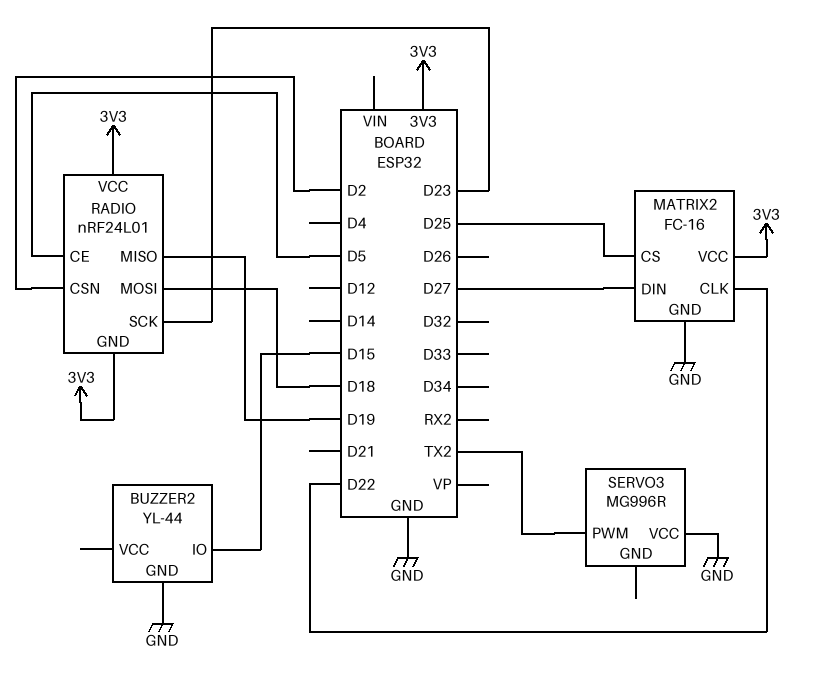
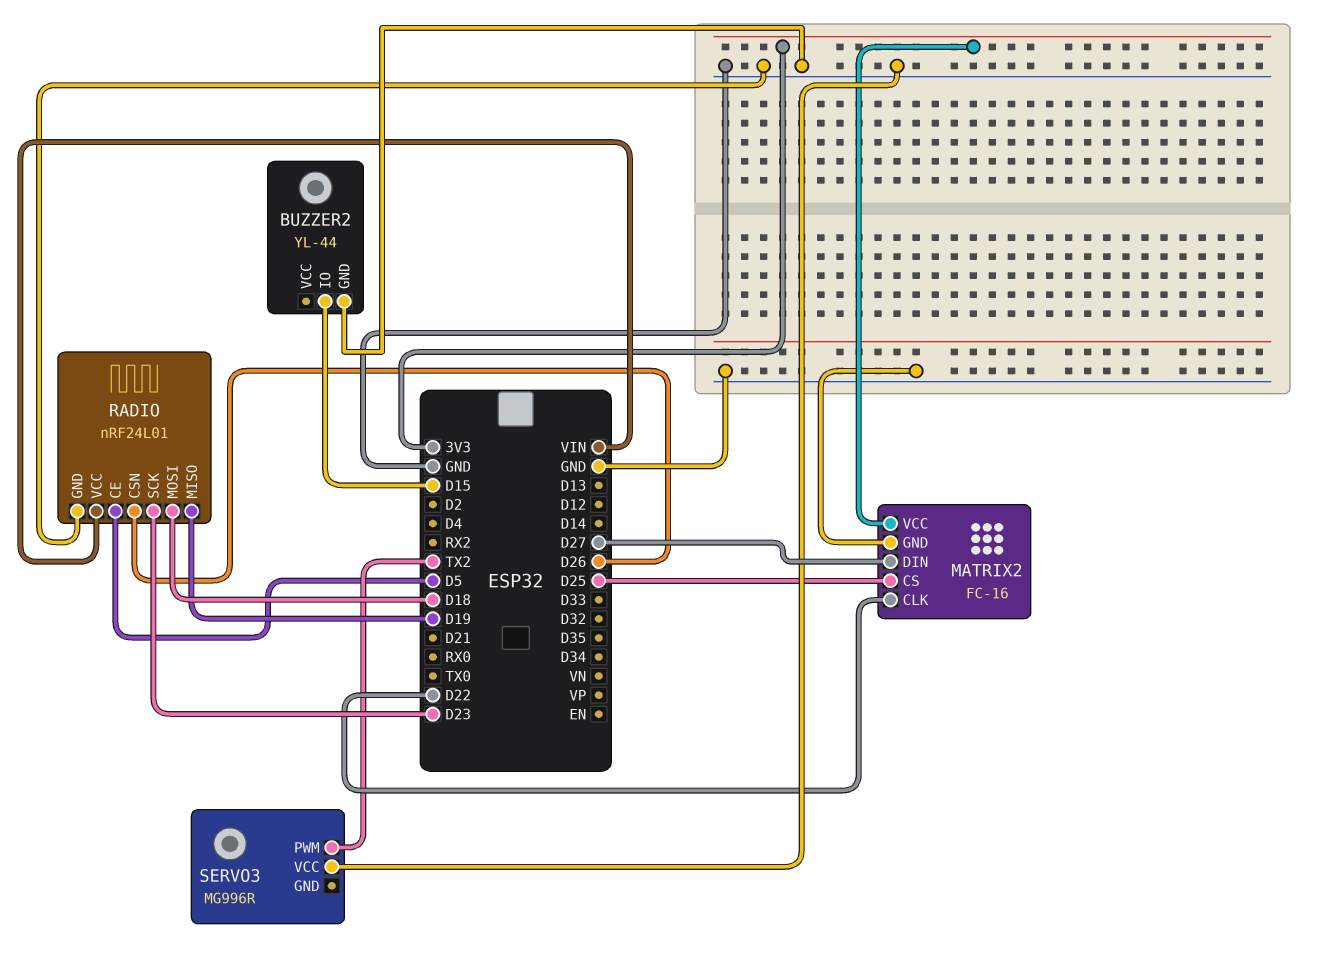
RADIO pin CSN: D2 -> D26
RADIO pin GND: 3V3 -> GND
RADIO pin VCC: 3V3 -> VIN

